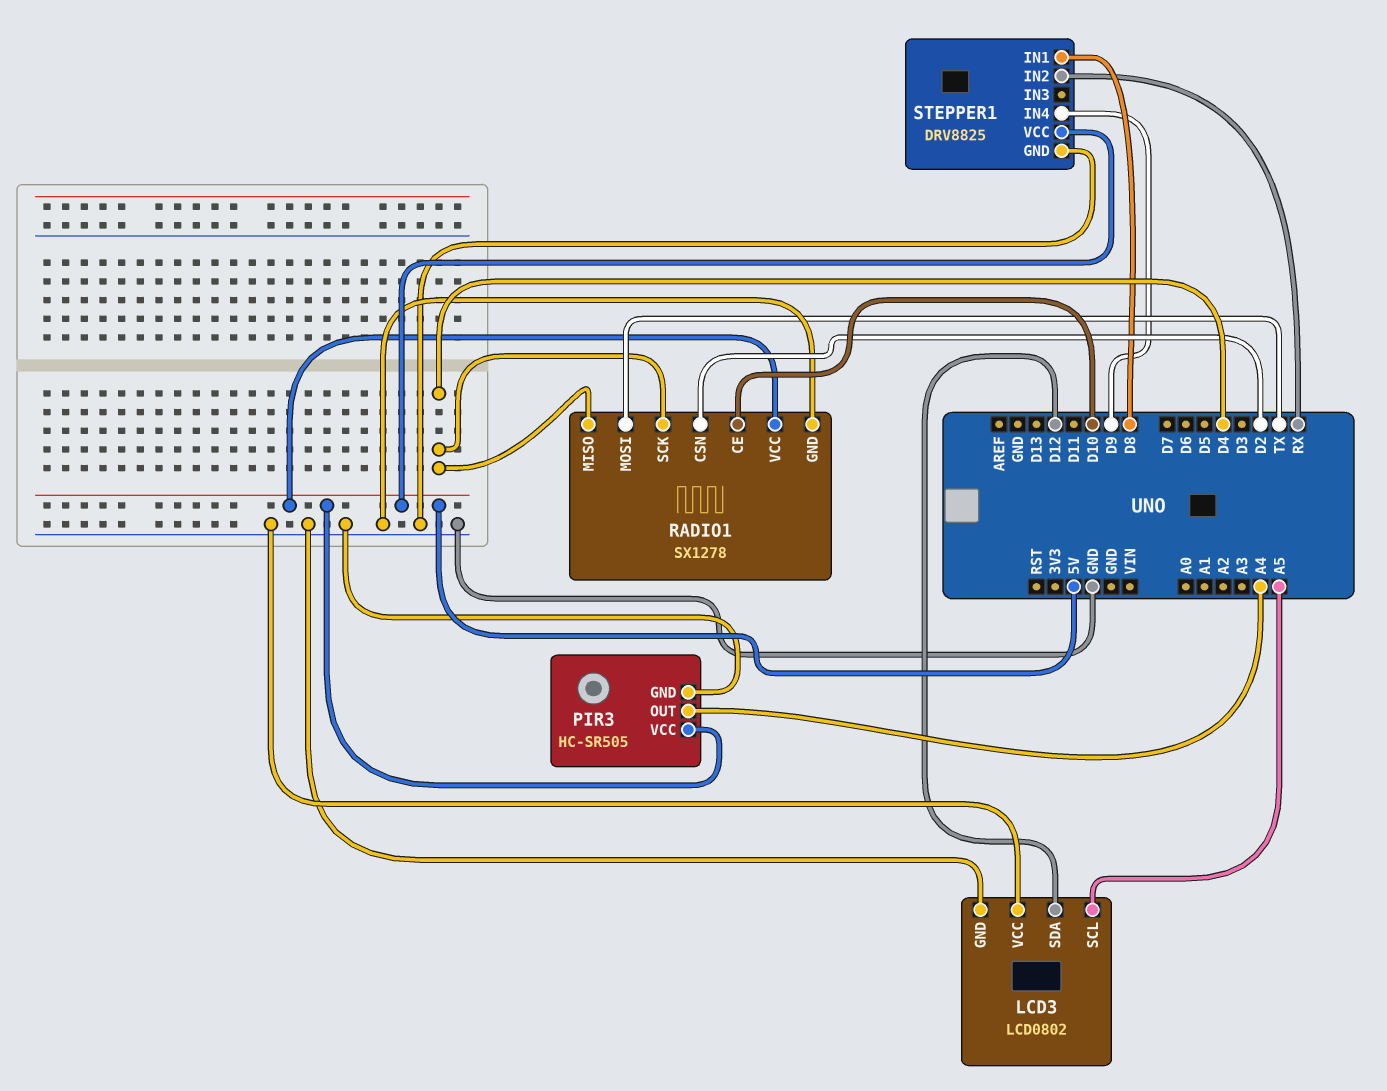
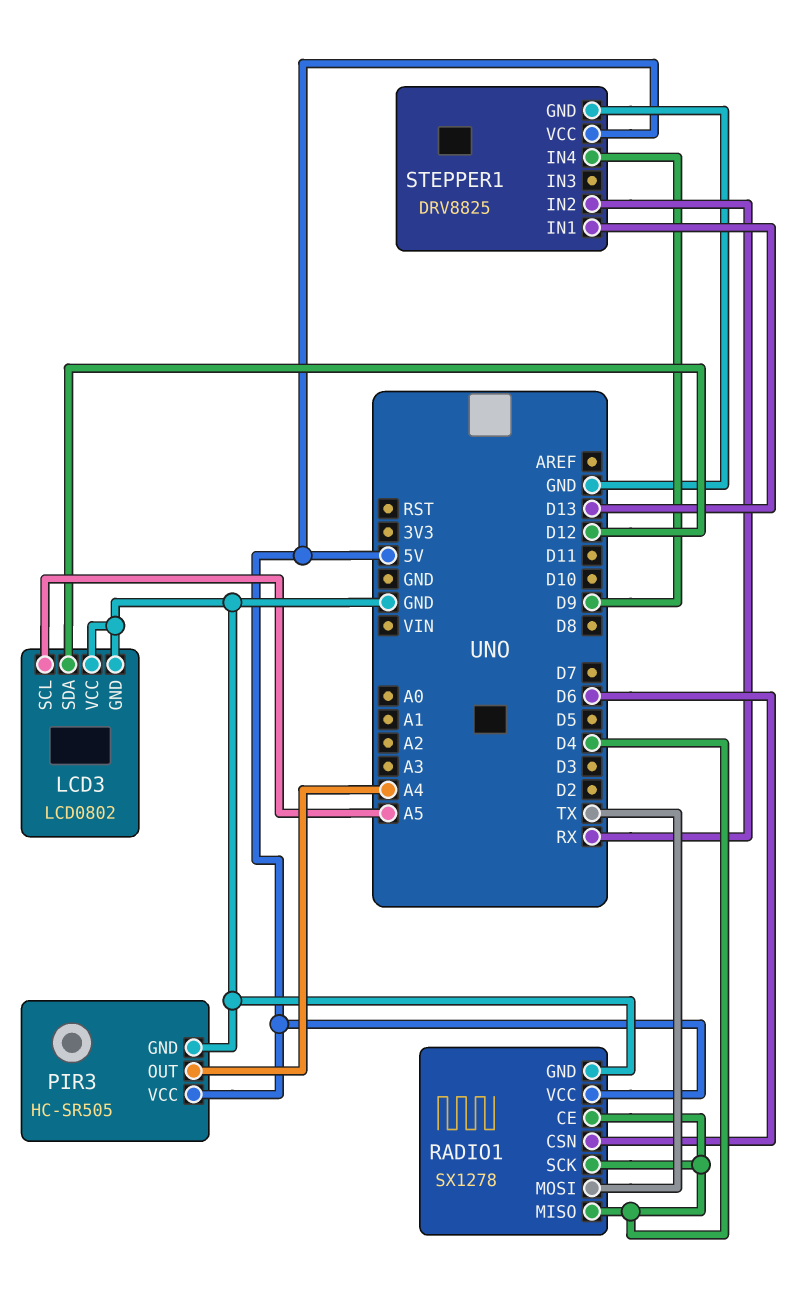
RADIO1 pin CE: D10 -> D4
RADIO1 pin CSN: D2 -> D6
STEPPER1 pin IN1: D8 -> D13

